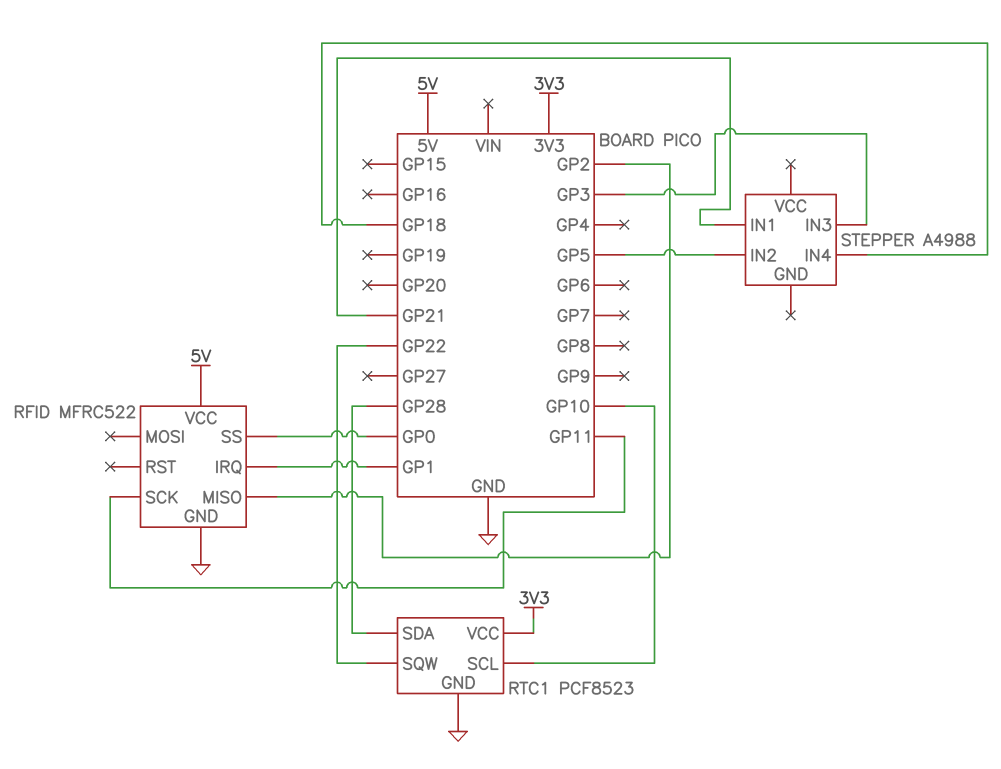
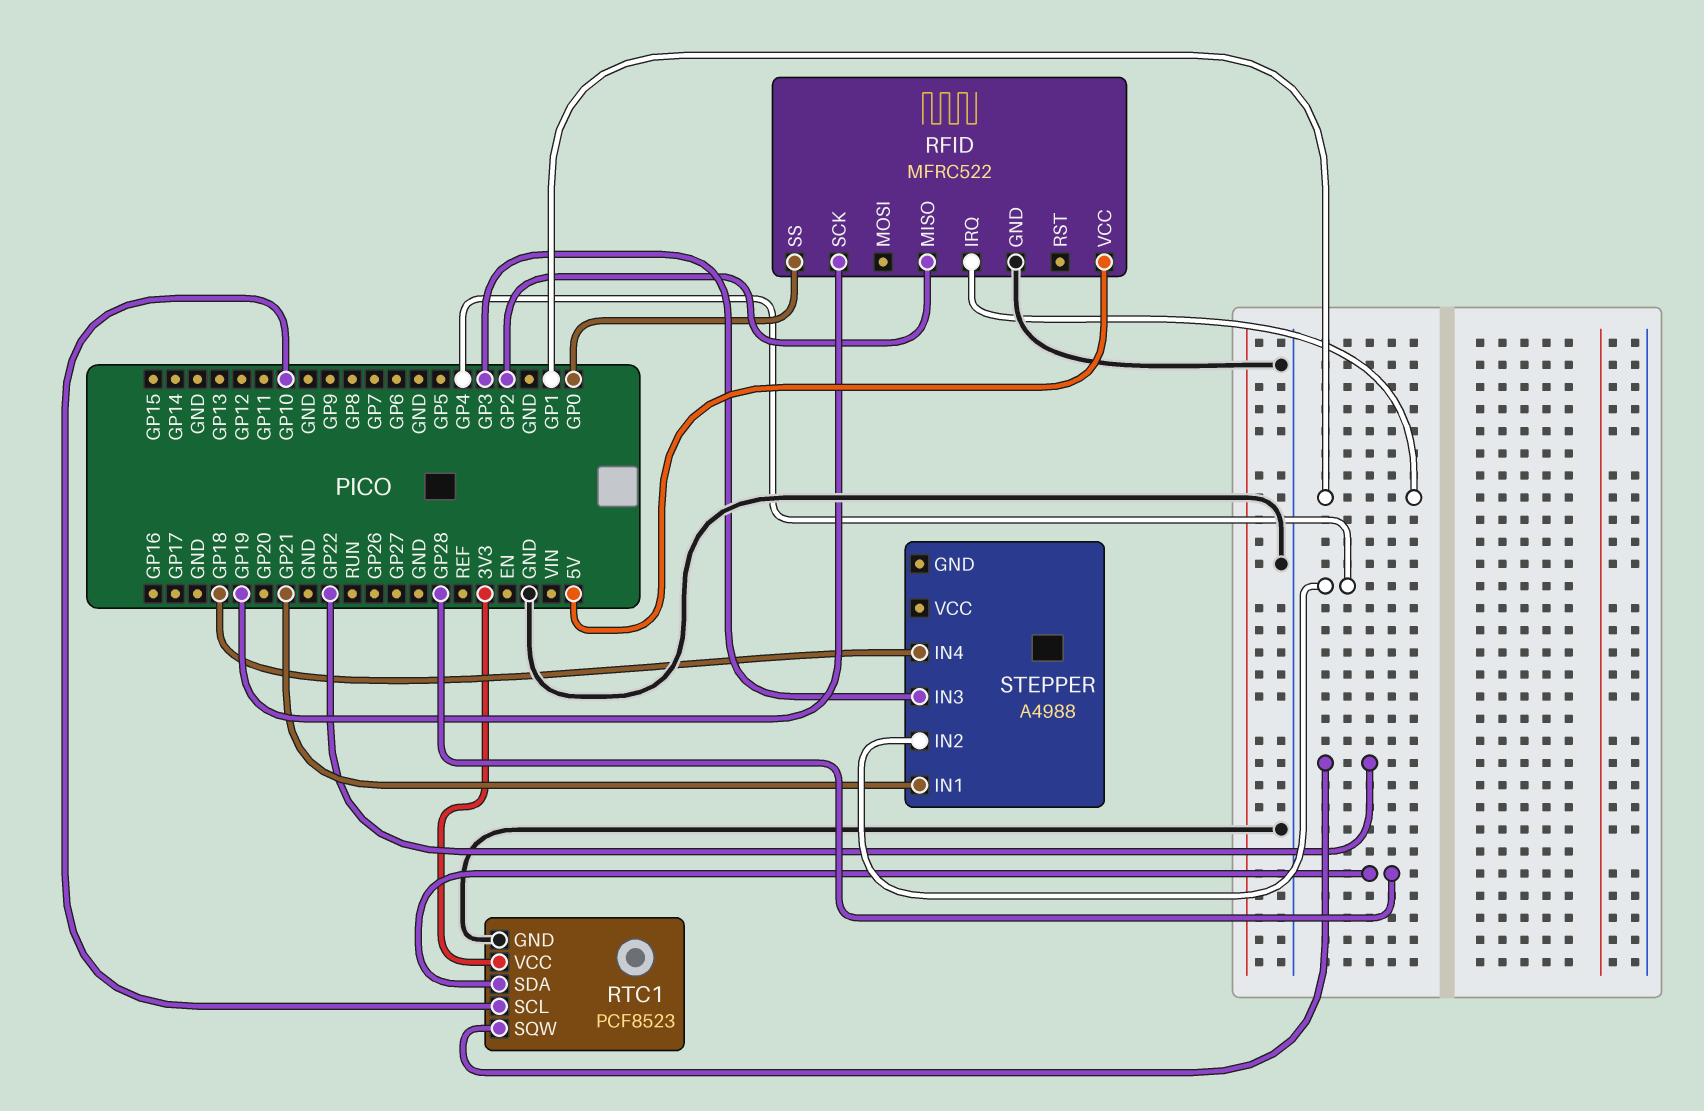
RFID pin SCK: GP11 -> GP19
STEPPER pin IN2: GP5 -> GP4

